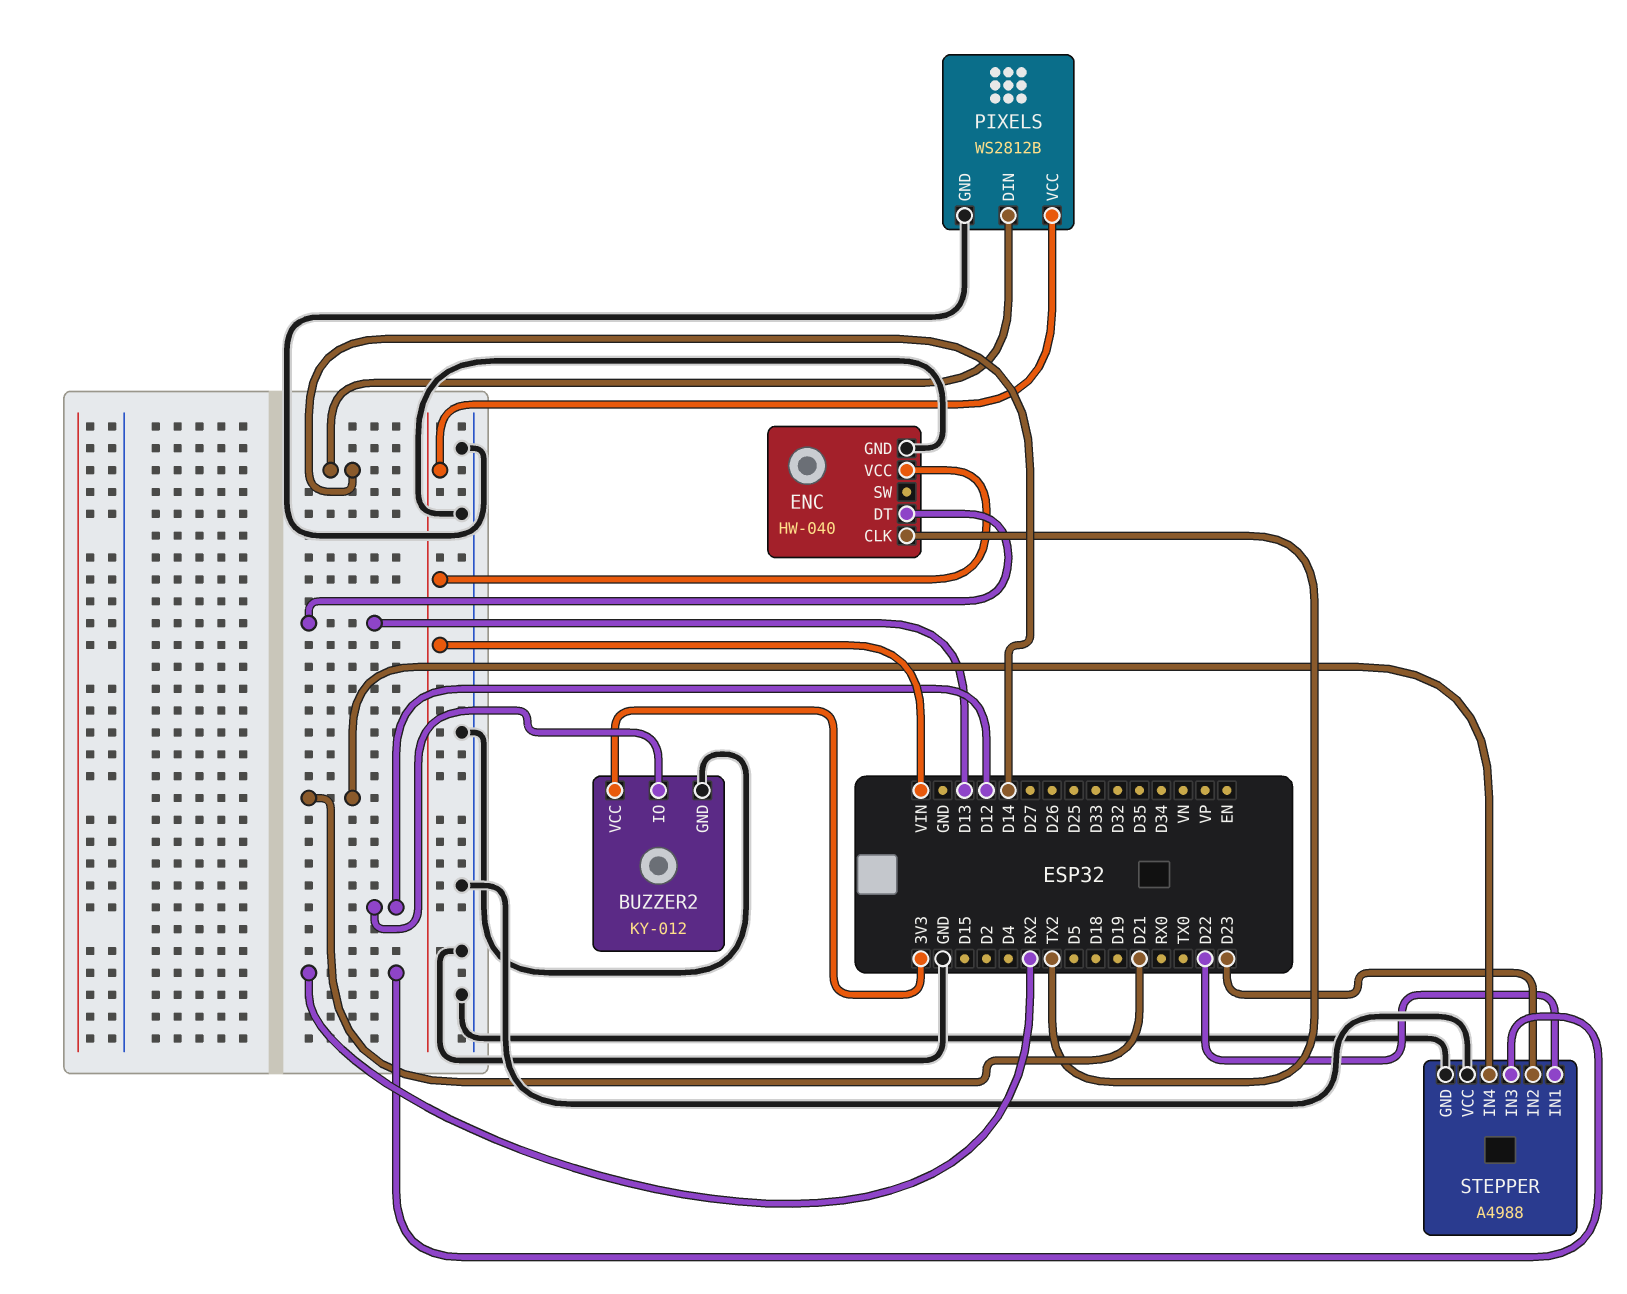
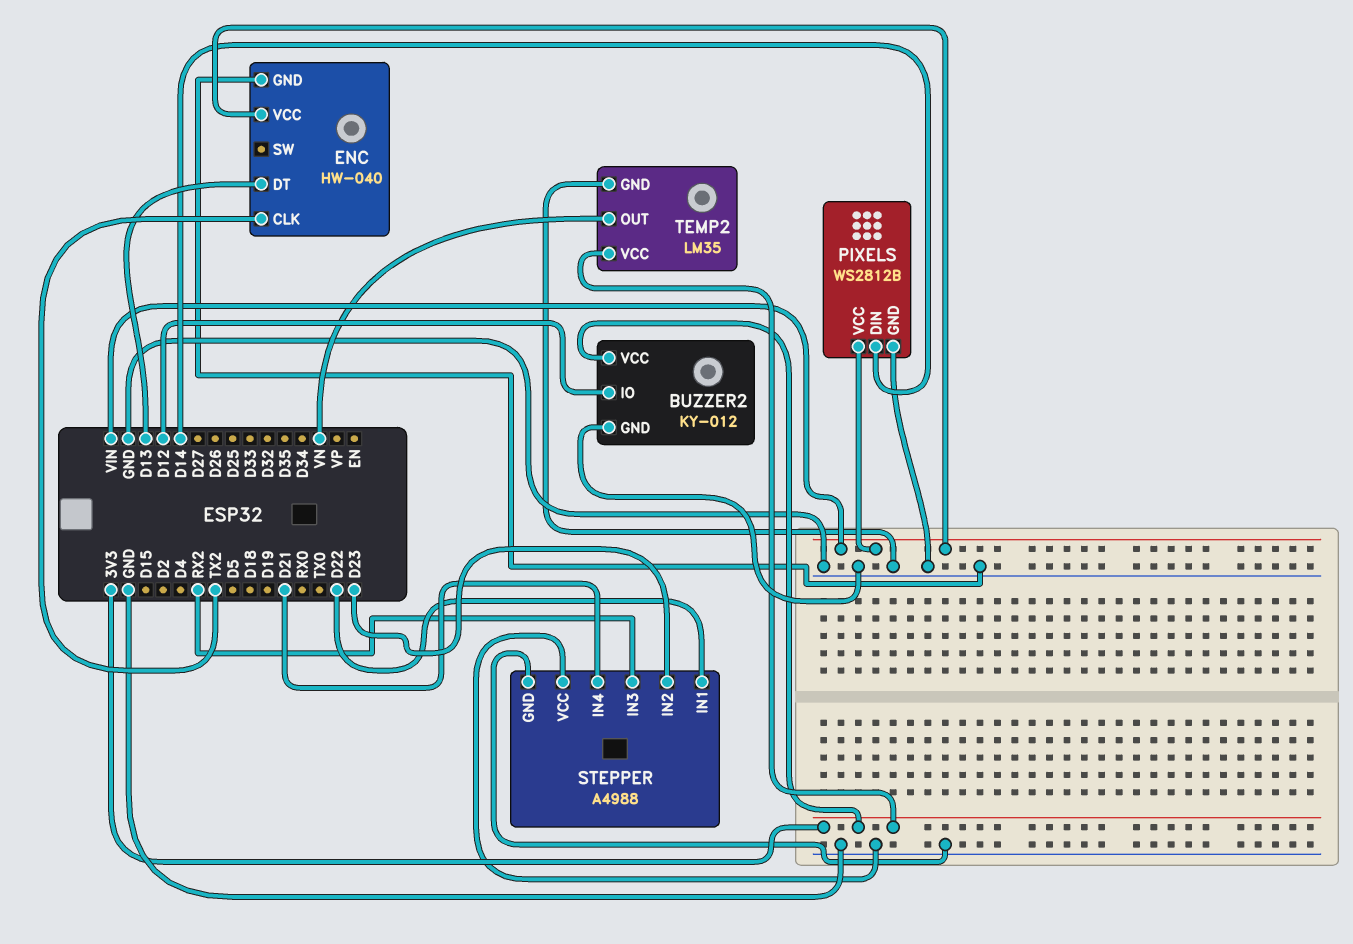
TEMP2: none -> LM35
TEMP2 pin GND: none -> GND
TEMP2 pin OUT: none -> VN
TEMP2 pin VCC: none -> 3V3

